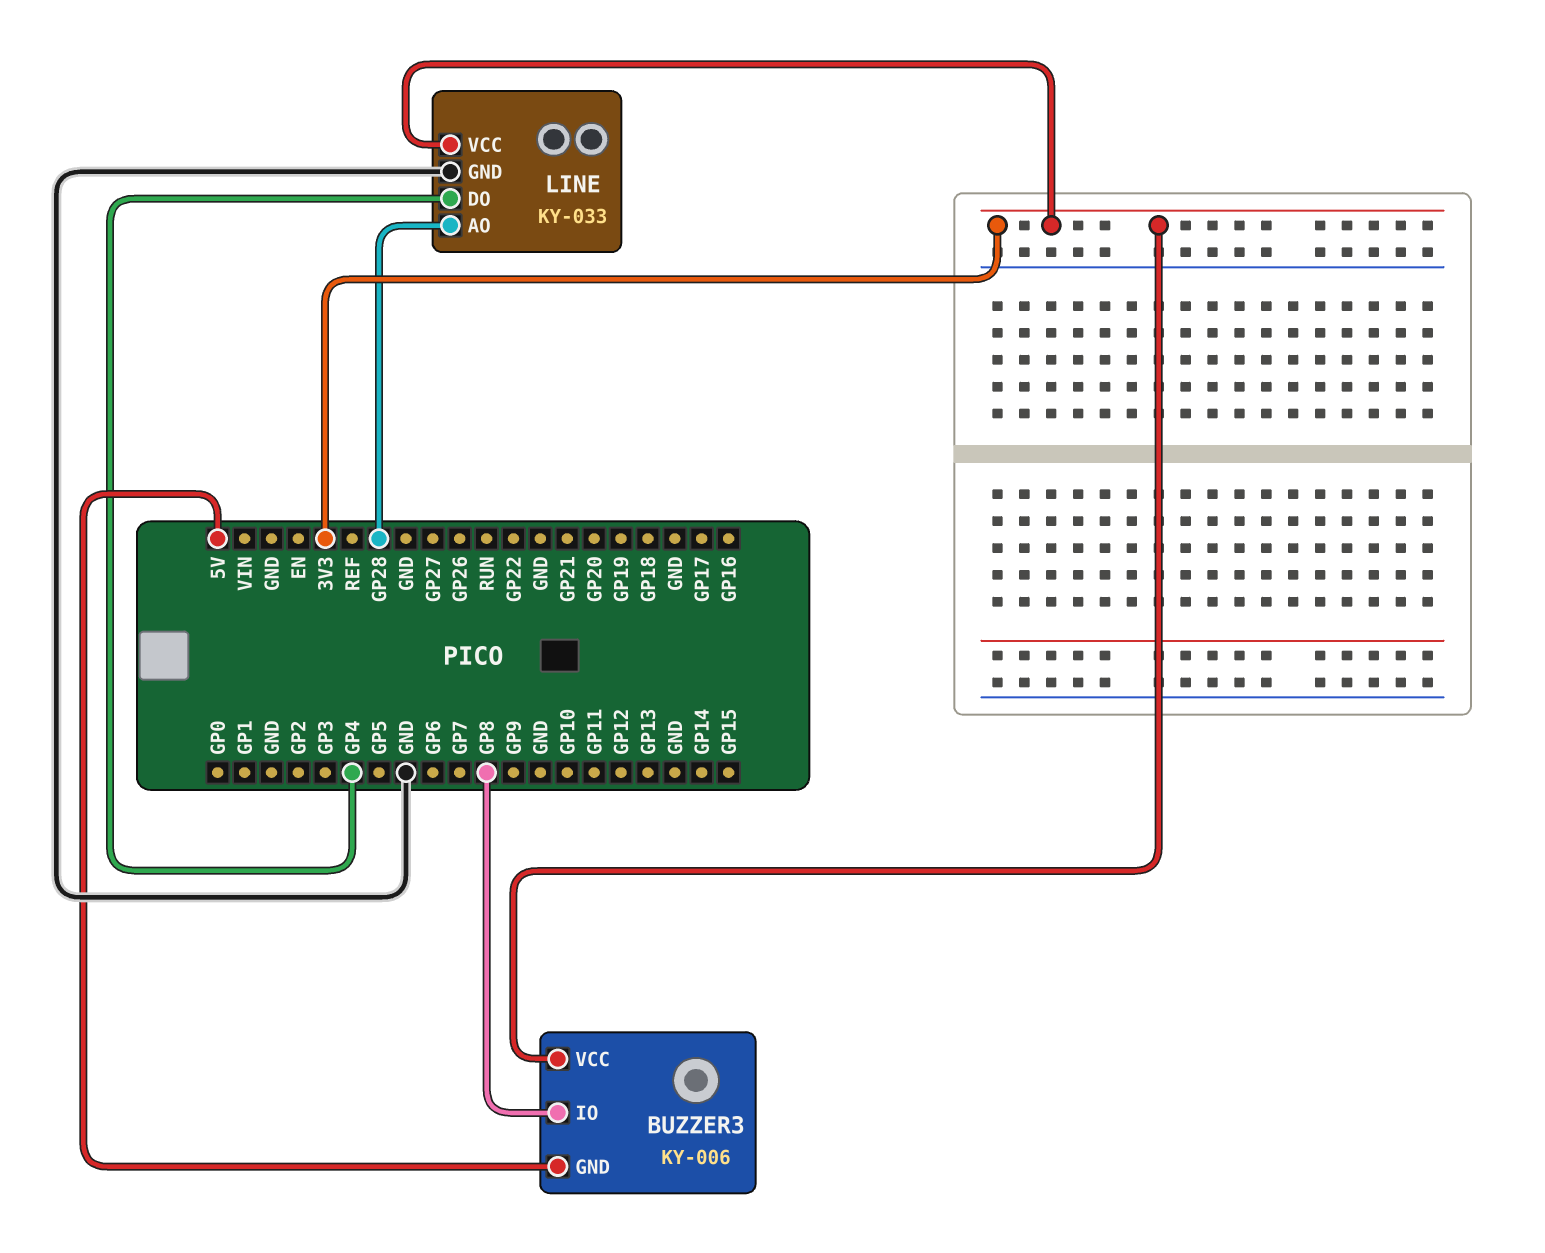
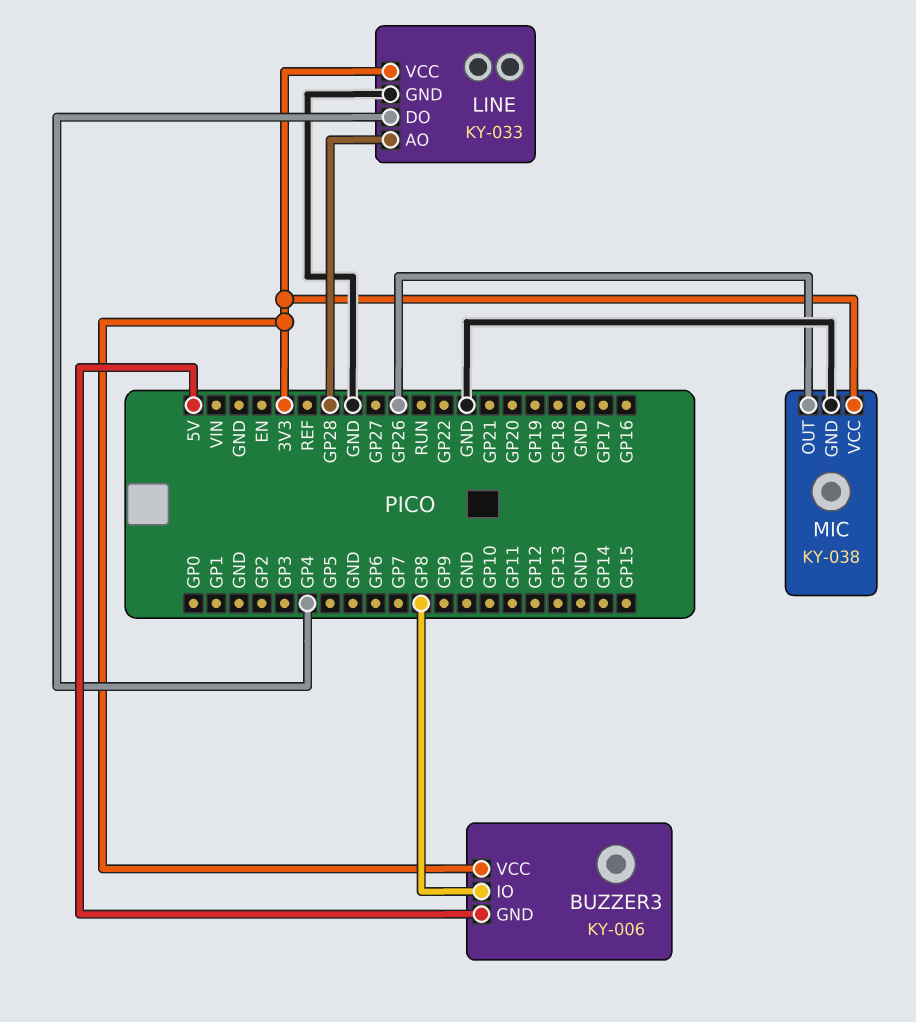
MIC: none -> KY-038
MIC pin GND: none -> GND
MIC pin OUT: none -> GP26
MIC pin VCC: none -> 3V3

